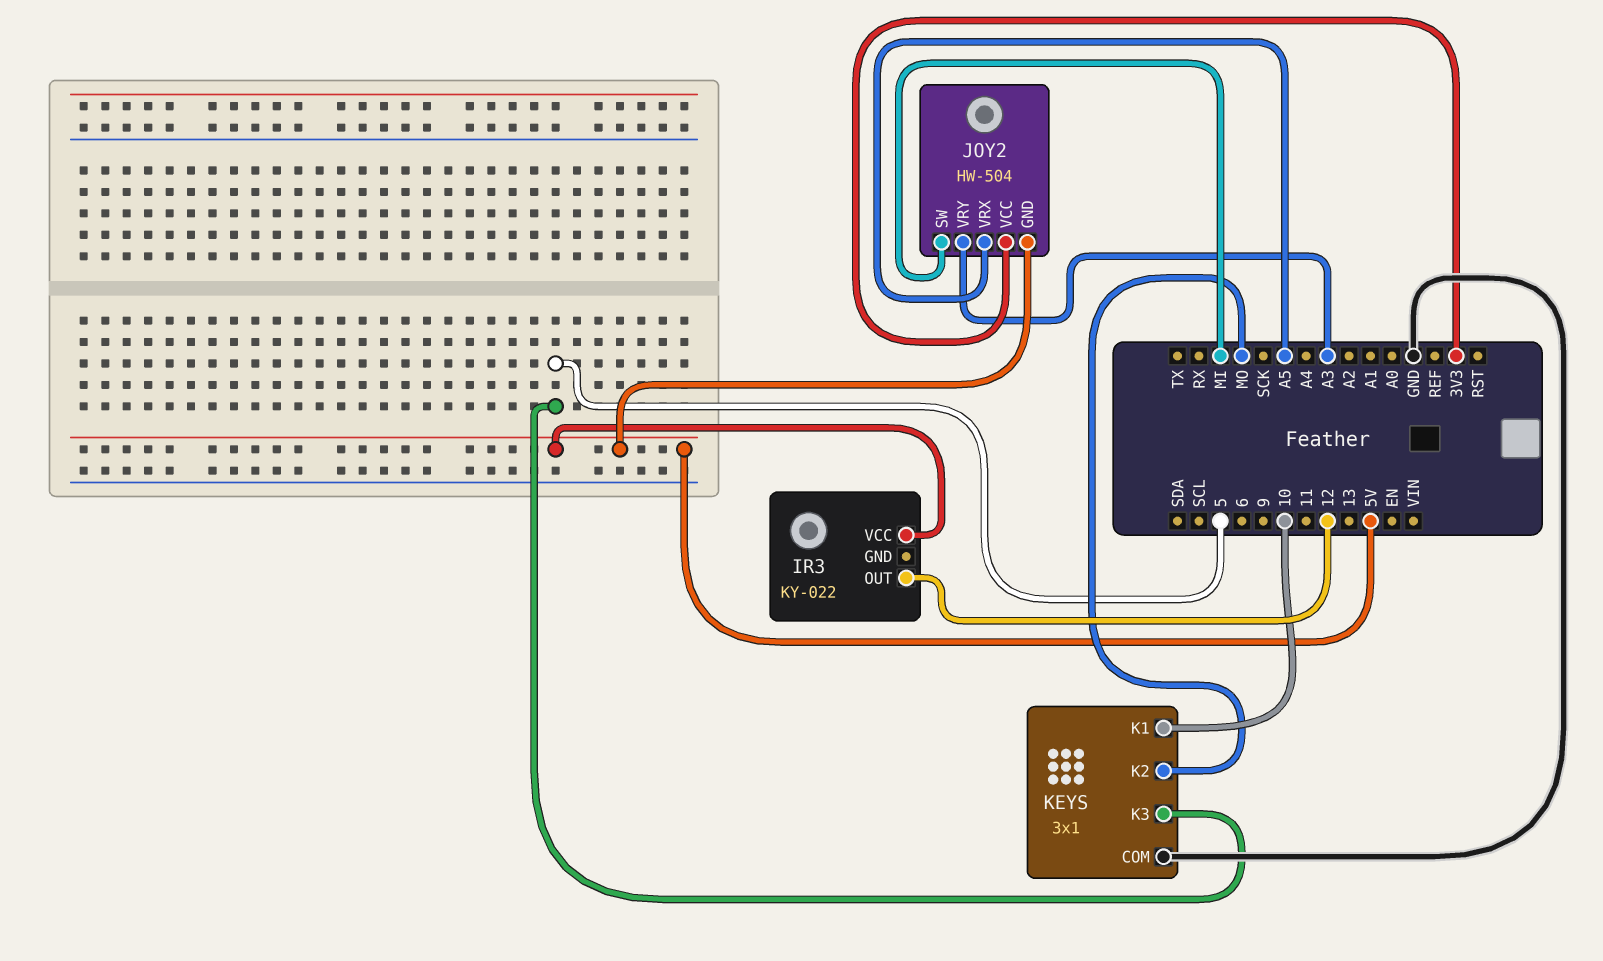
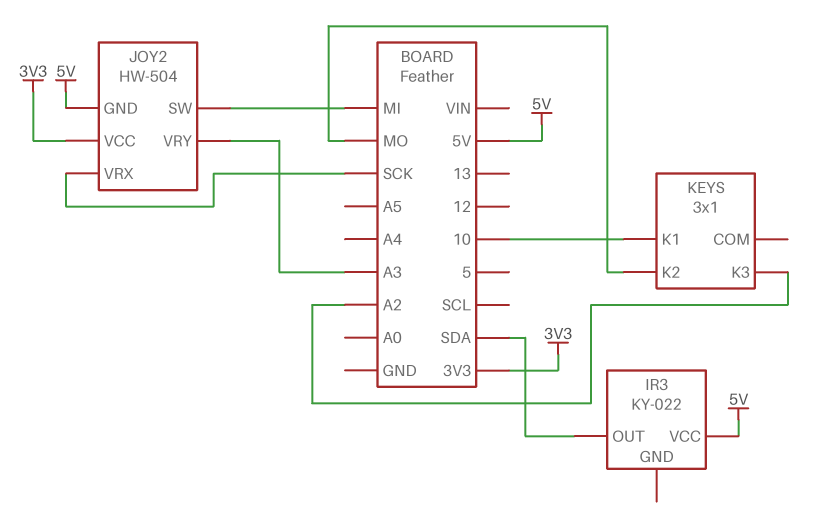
IR3 pin OUT: 12 -> SDA
JOY2 pin VRX: A5 -> SCK
KEYS pin COM: GND -> none
KEYS pin K3: 5 -> A2

